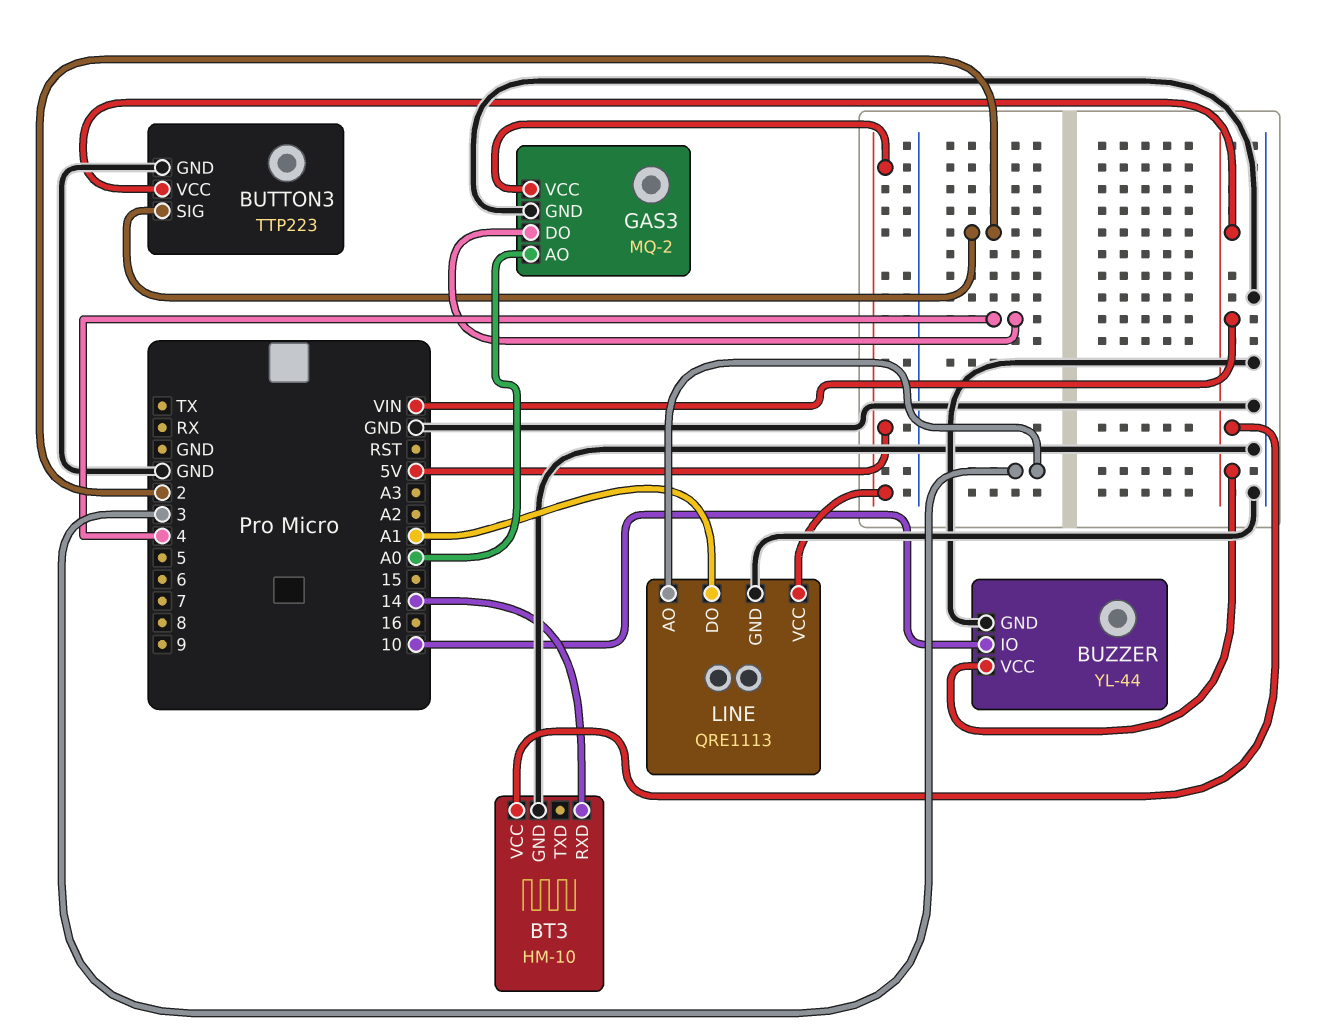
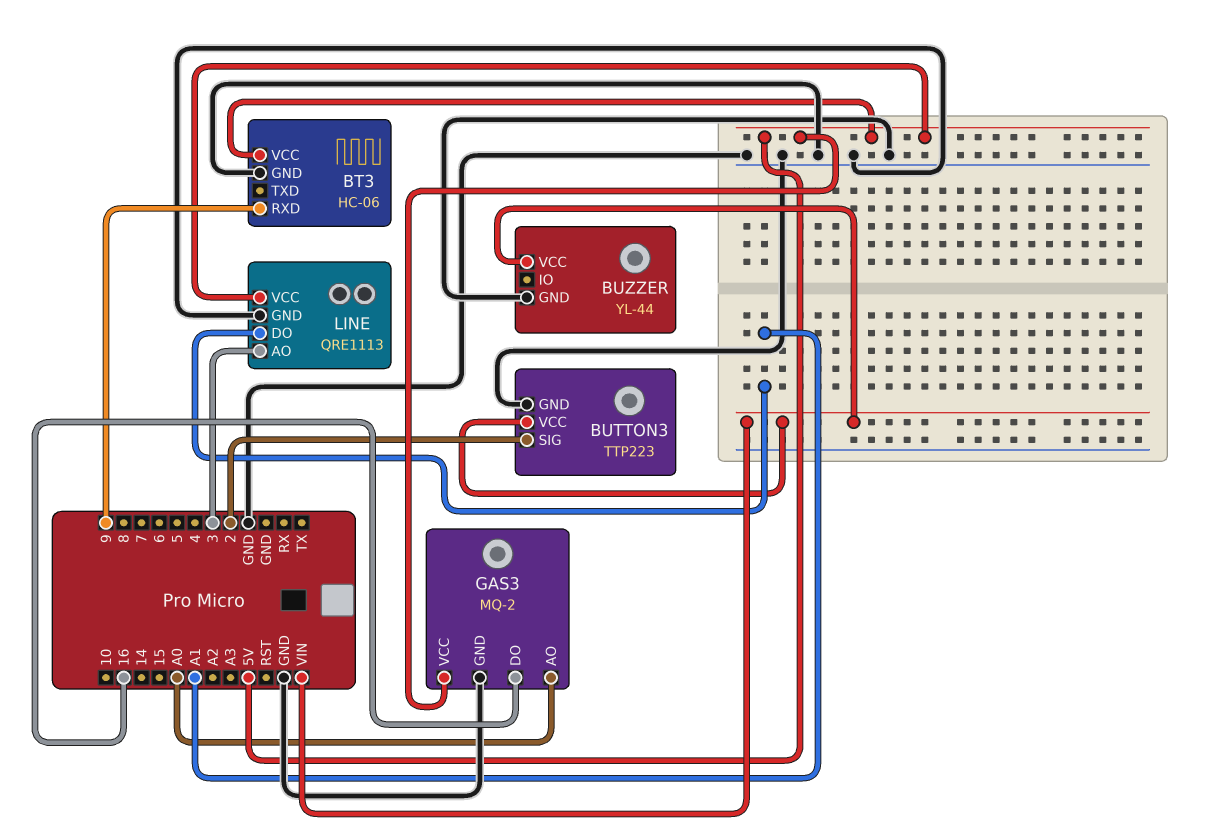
BT3: HM-10 -> HC-06
BT3 pin RXD: 14 -> 9
BT3 pin VCC: VIN -> 5V
BUZZER pin IO: 10 -> none
GAS3 pin DO: 4 -> 16

